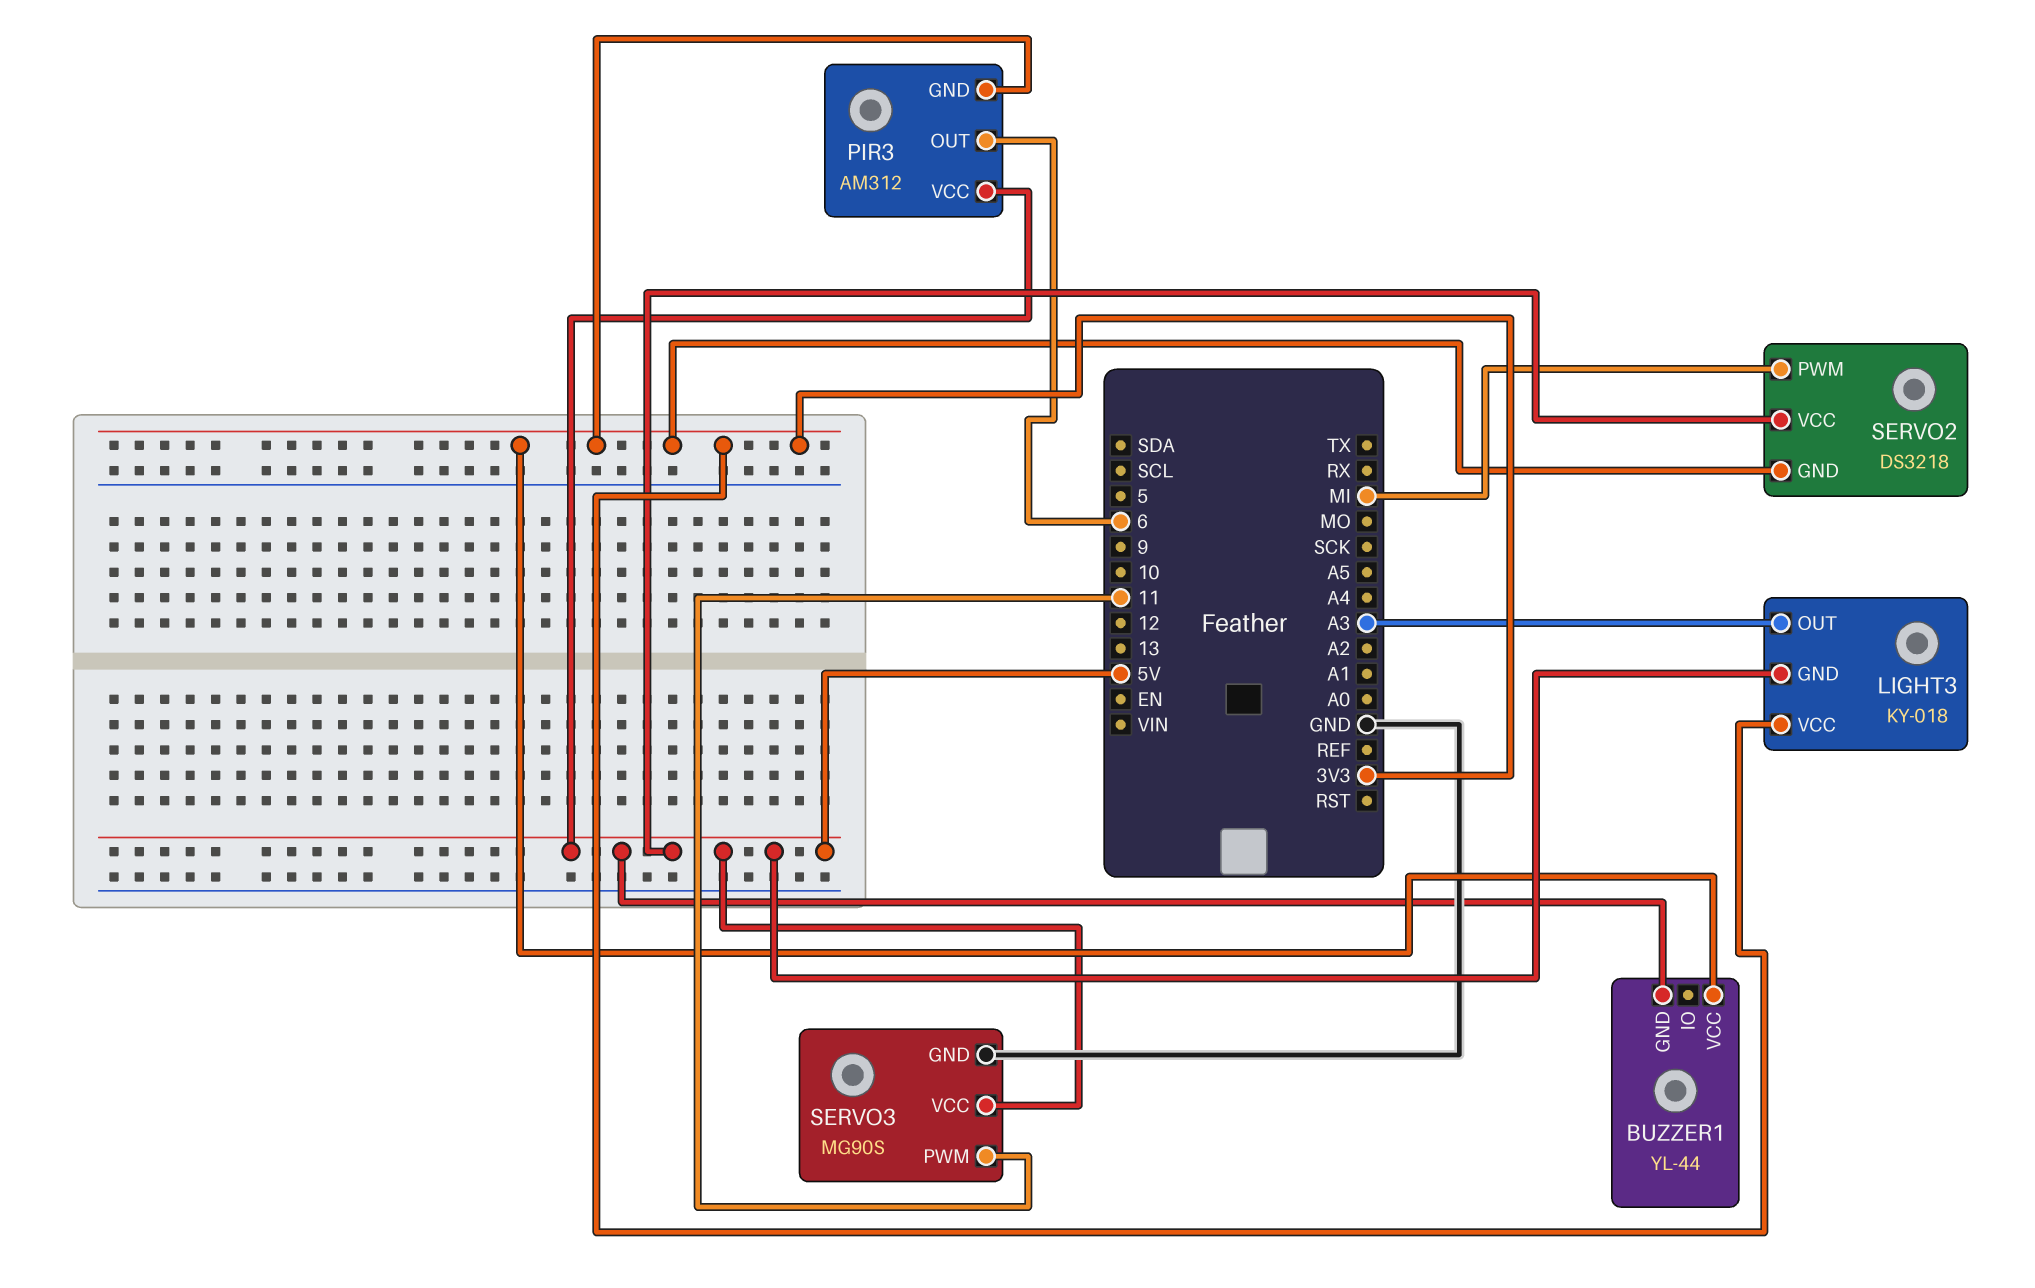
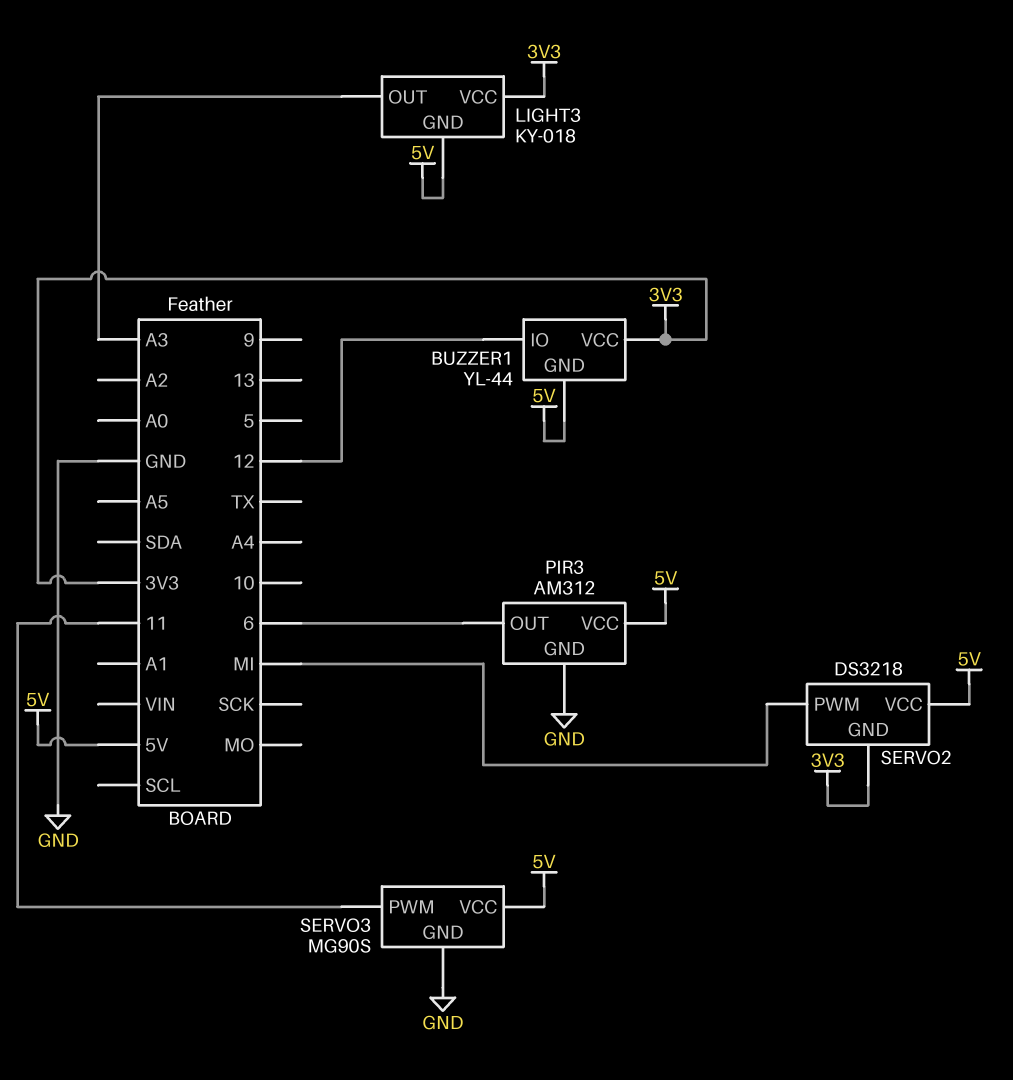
BUZZER1 pin IO: none -> 12
PIR3 pin GND: 3V3 -> GND

